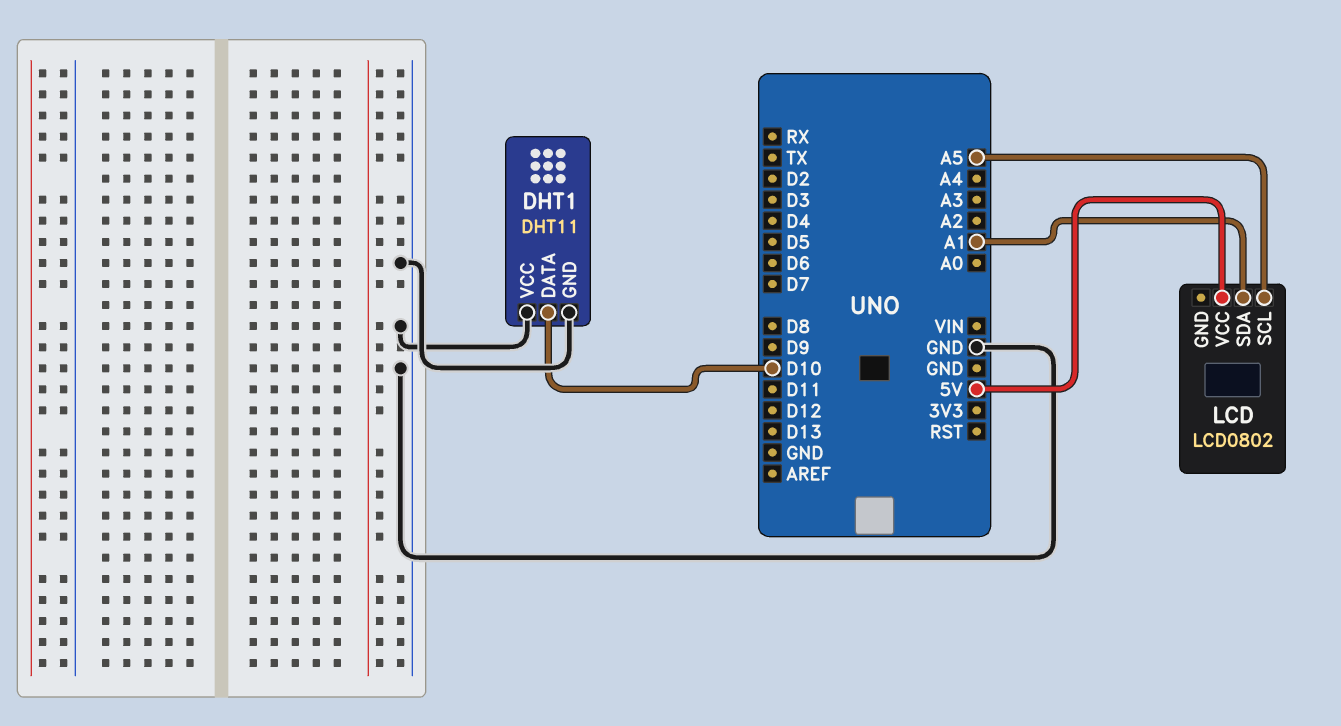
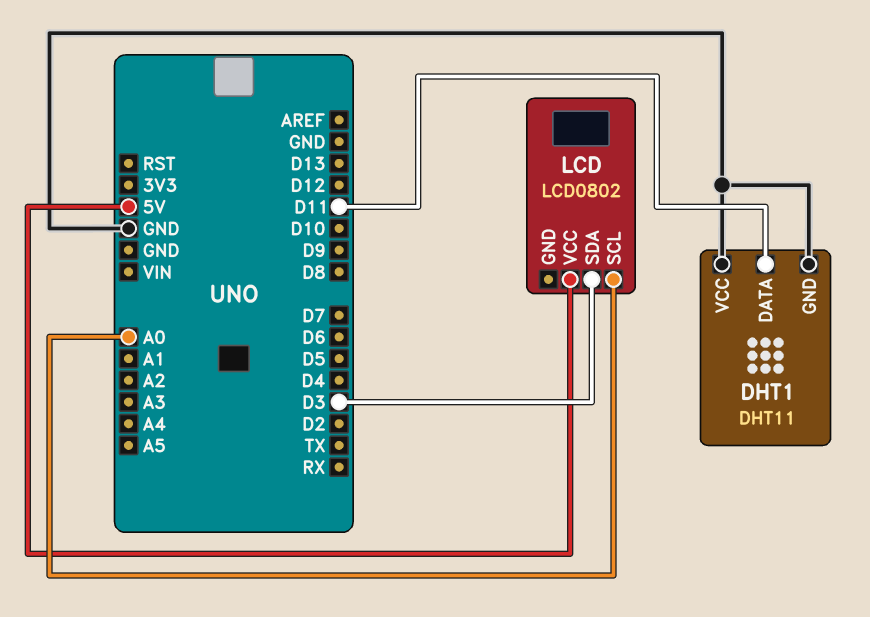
DHT1 pin DATA: D10 -> D11
LCD pin SCL: A5 -> A0
LCD pin SDA: A1 -> D3

